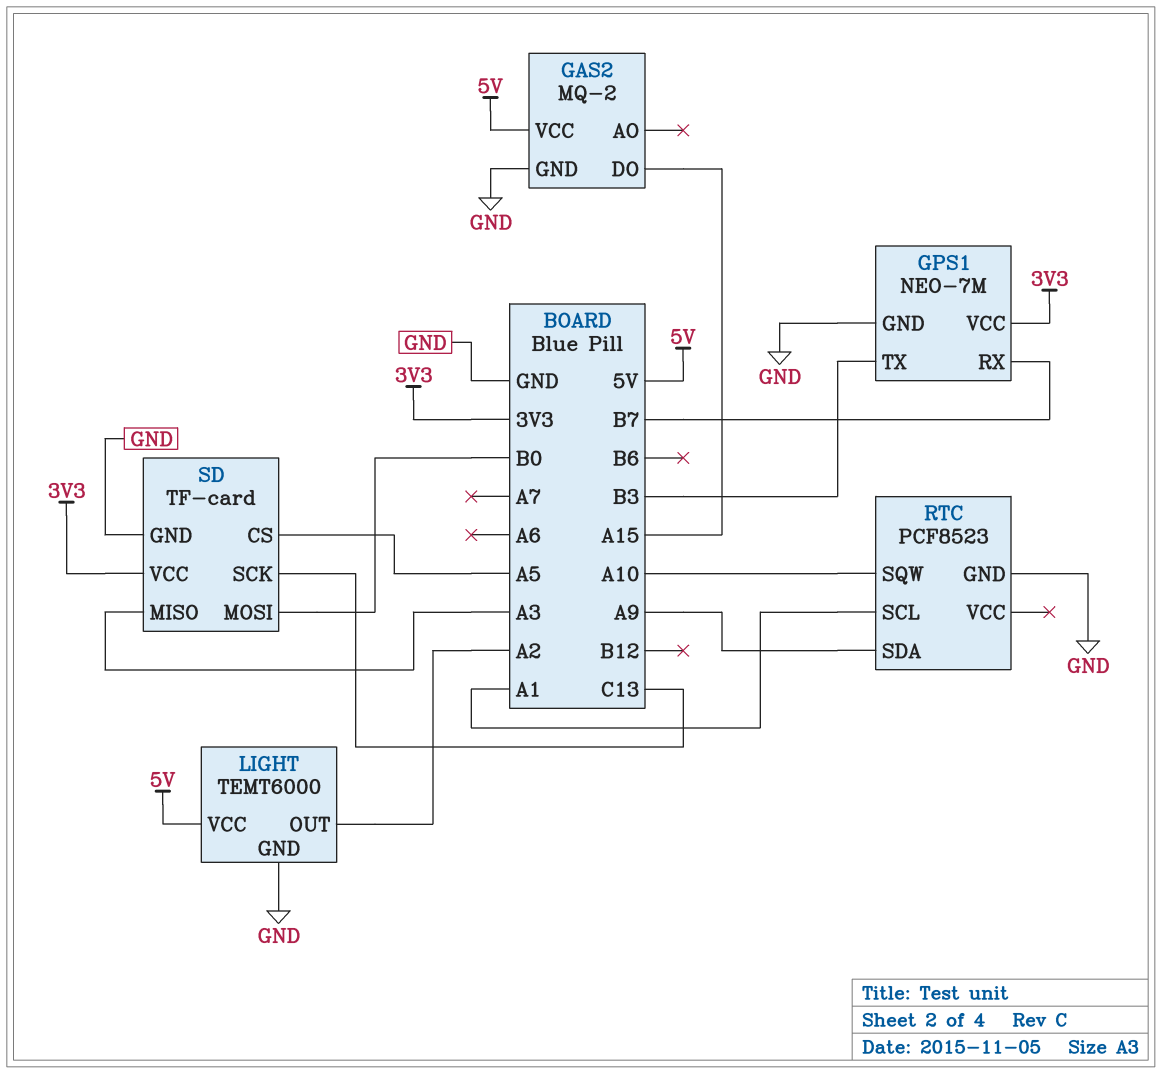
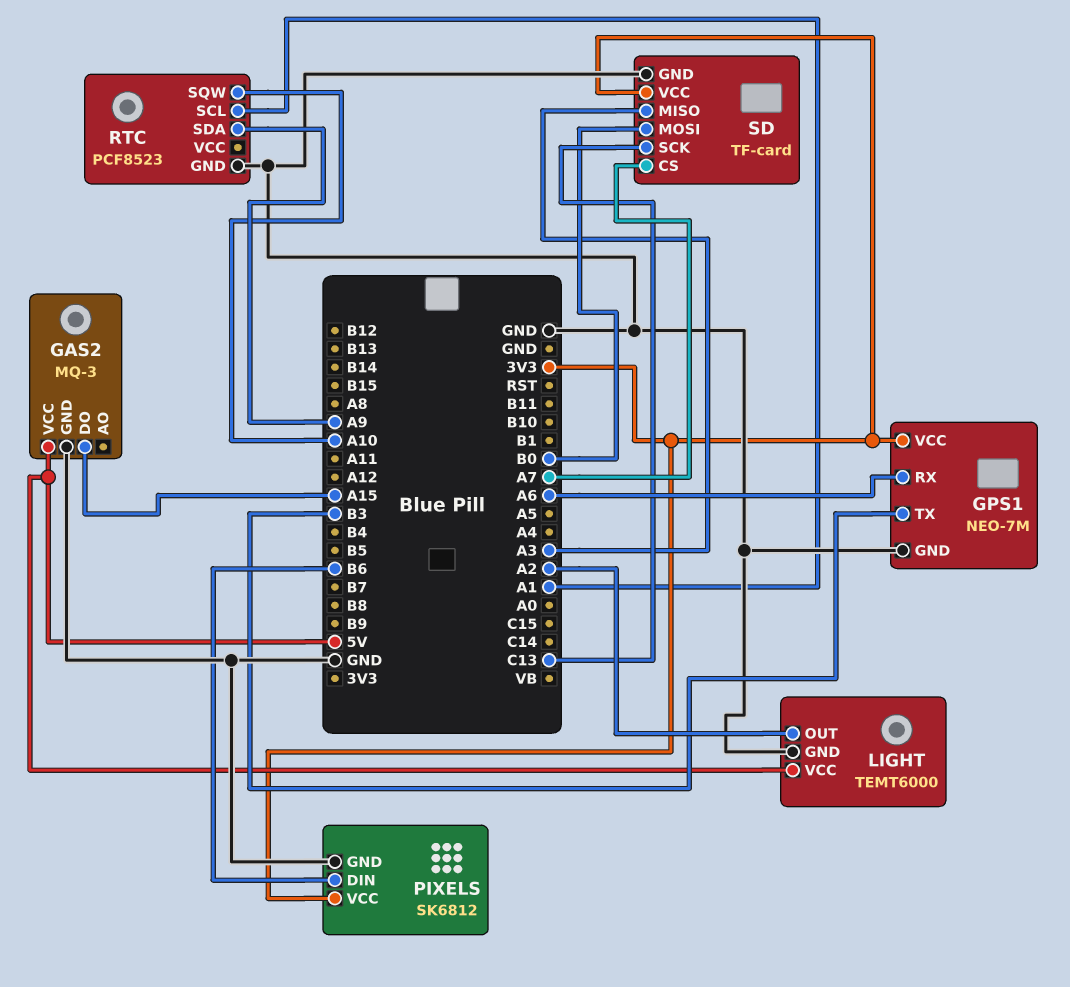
GAS2: MQ-2 -> MQ-3
GPS1 pin RX: B7 -> A6
PIXELS: none -> SK6812
PIXELS pin DIN: none -> B6
PIXELS pin GND: none -> GND
PIXELS pin VCC: none -> 3V3
SD pin CS: A5 -> A7

